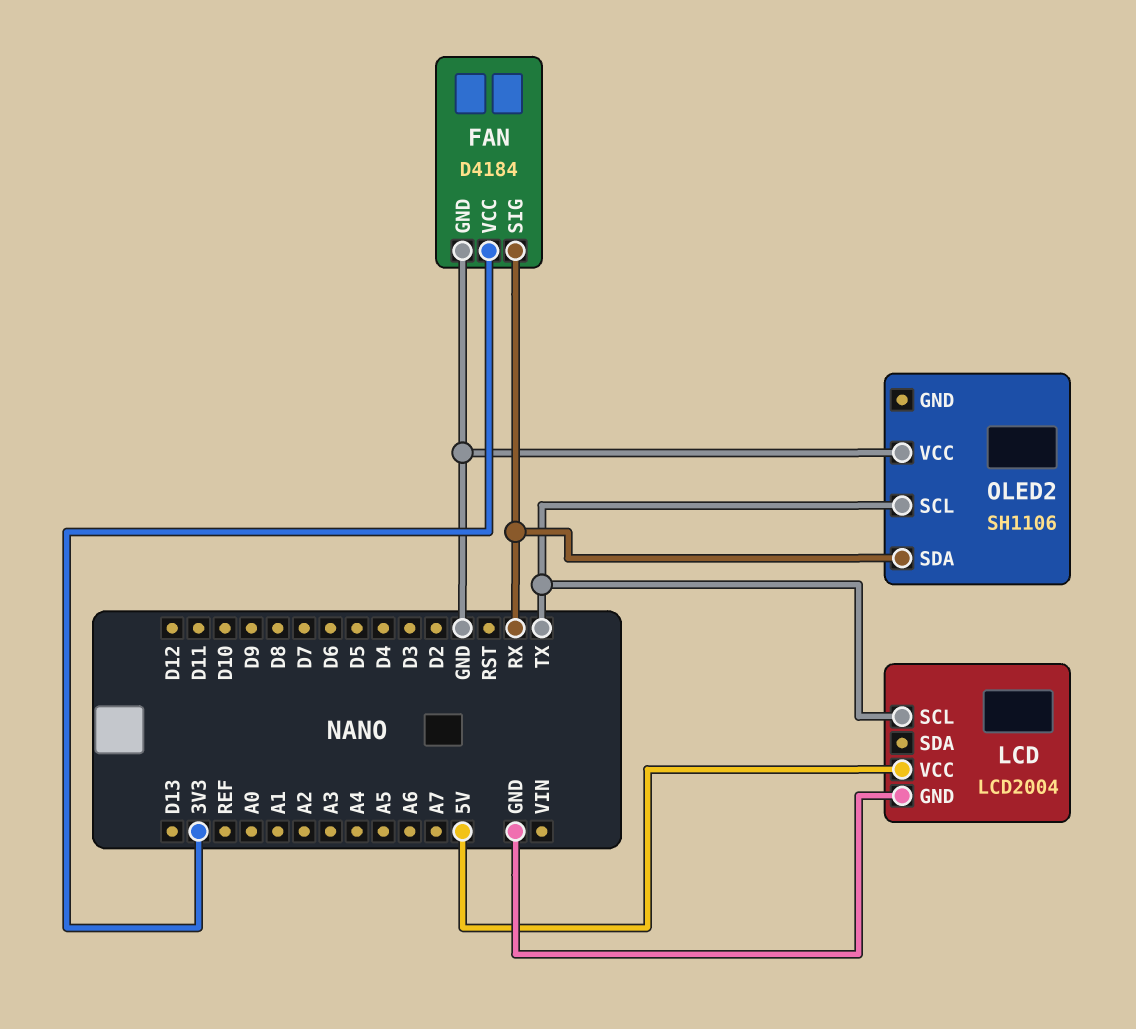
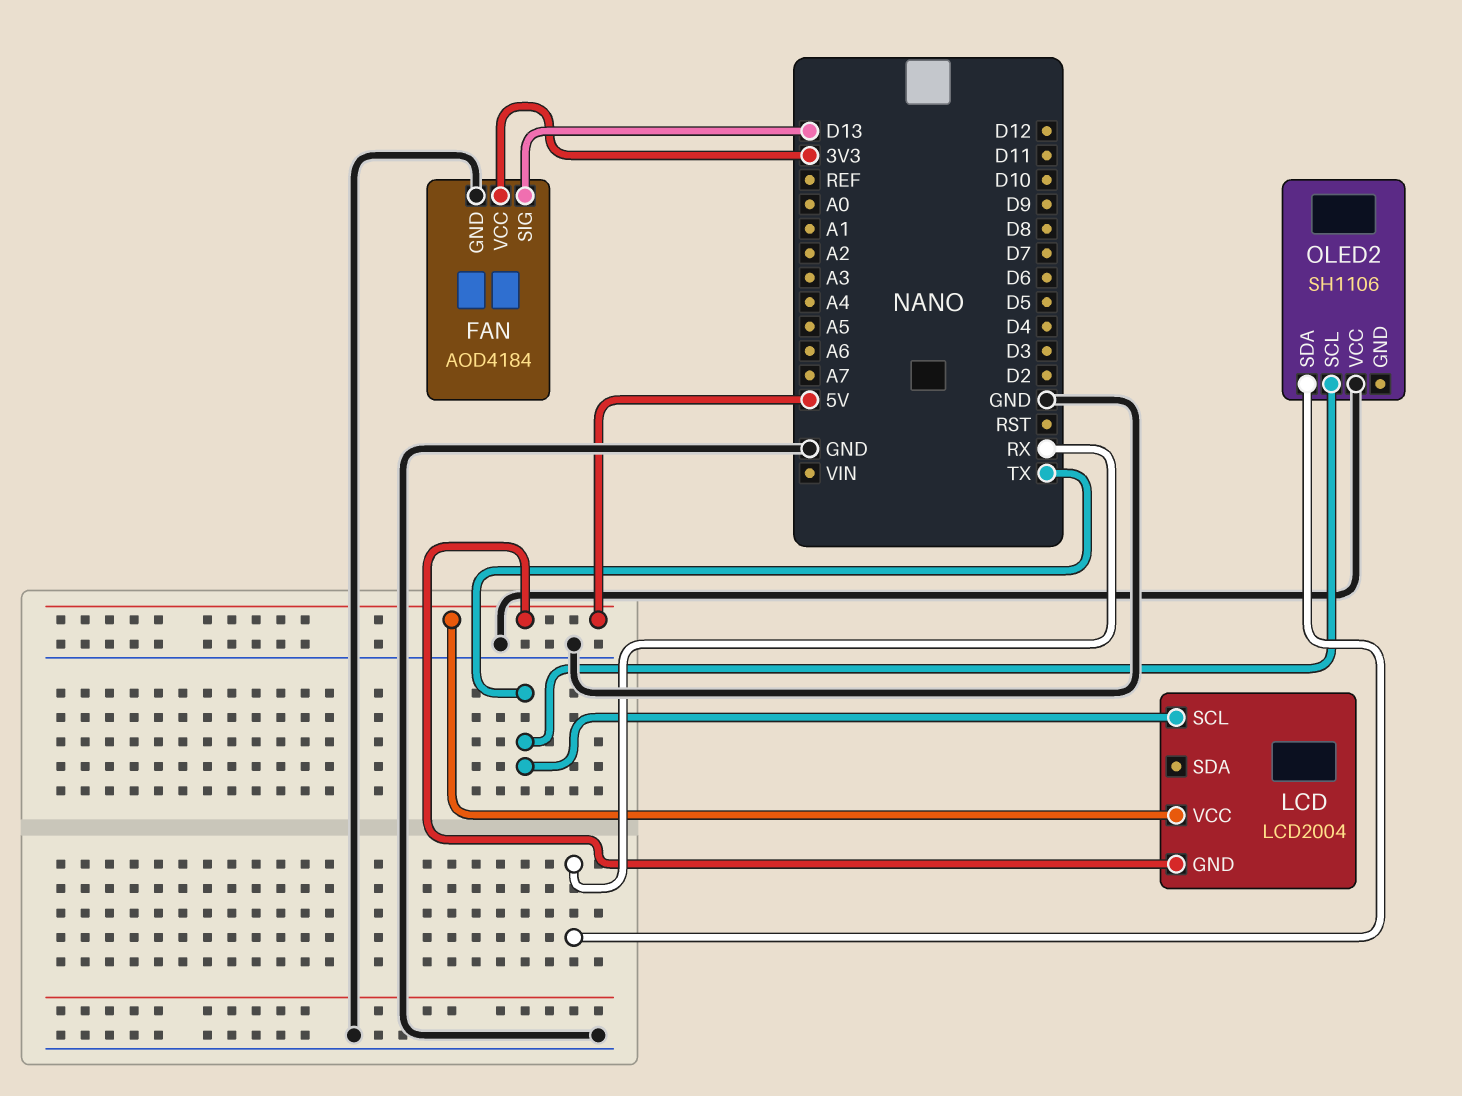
FAN: D4184 -> AOD4184
FAN pin SIG: RX -> D13
LCD pin GND: GND -> 5V

